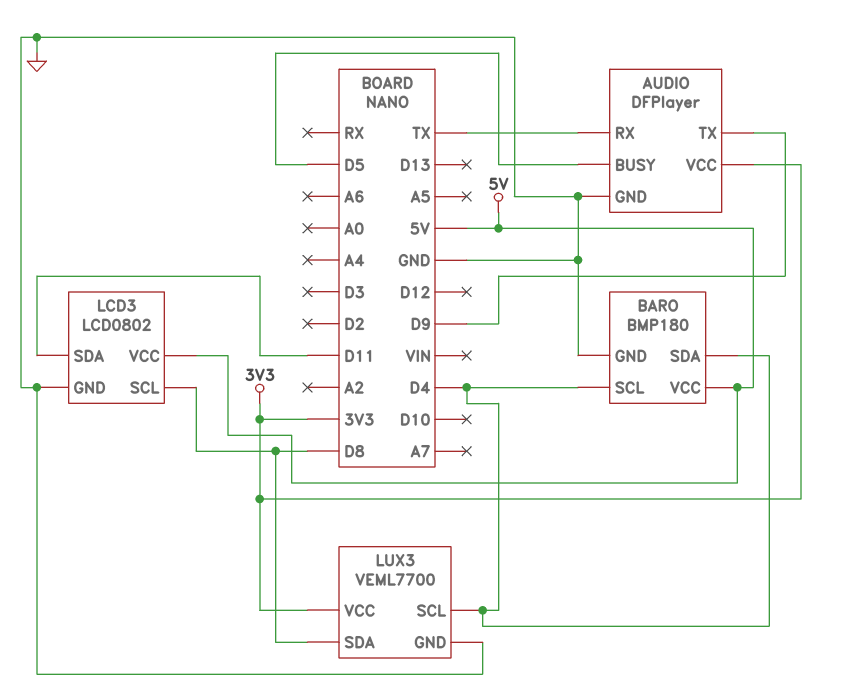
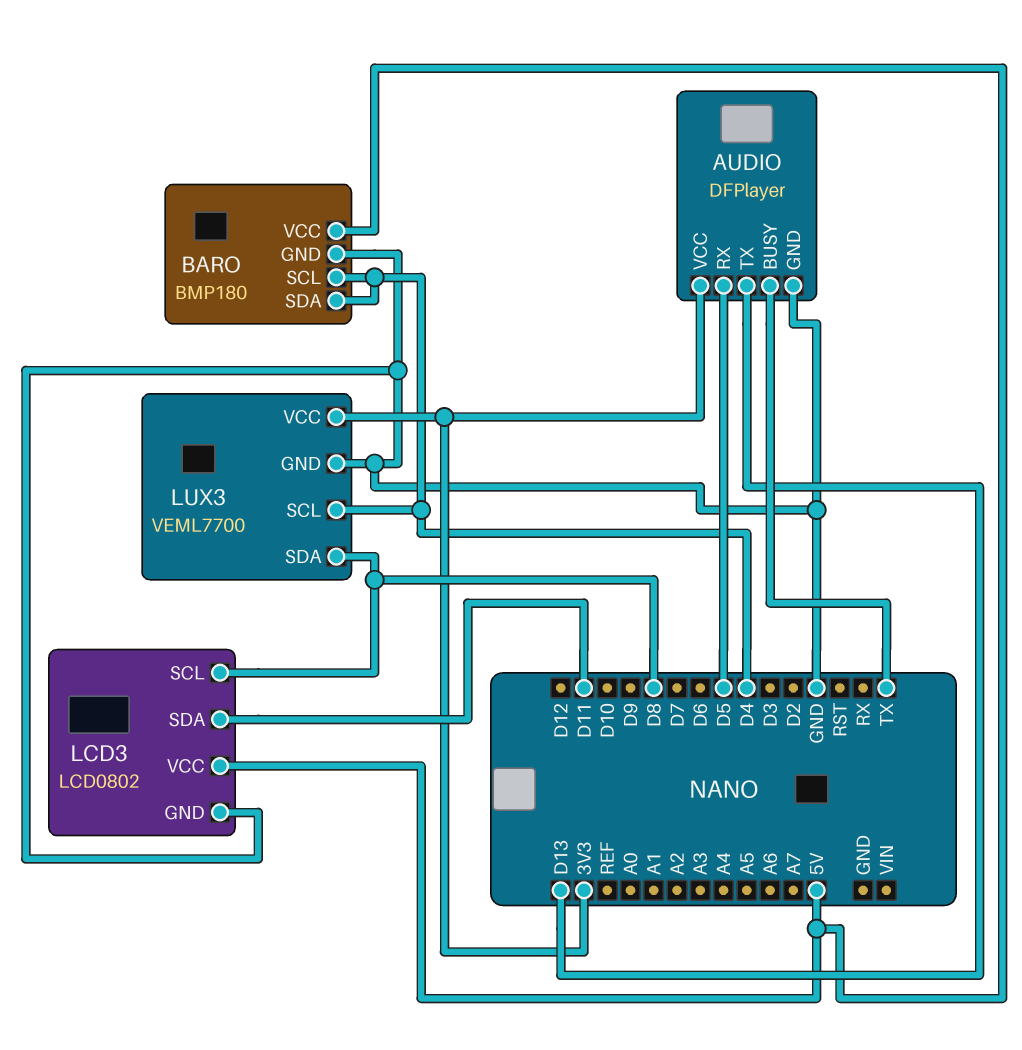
AUDIO pin BUSY: D5 -> TX
AUDIO pin RX: TX -> D5
AUDIO pin TX: D9 -> D13

